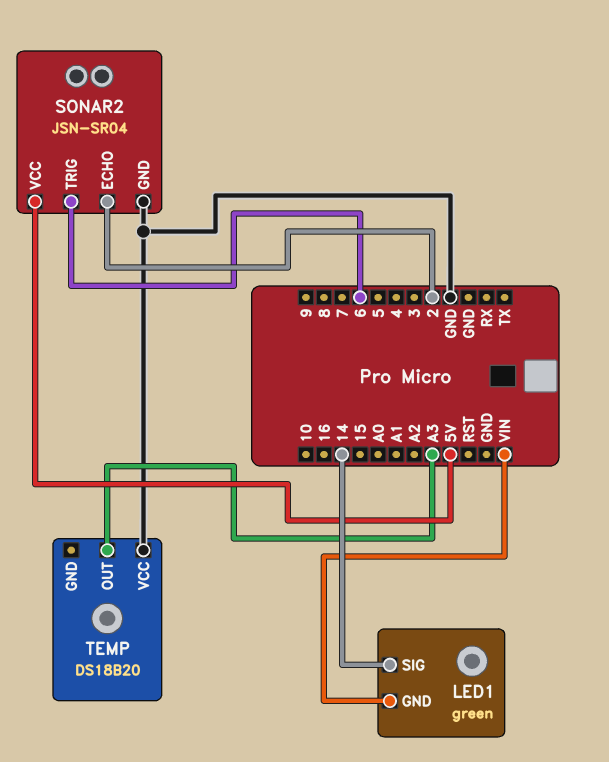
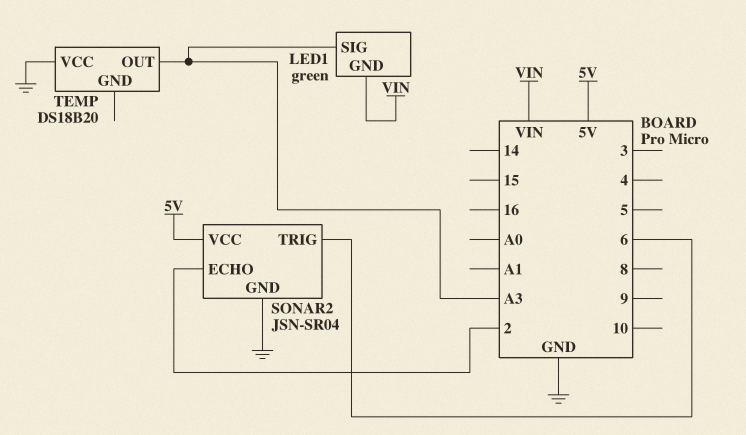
LED1 pin SIG: 14 -> A3

